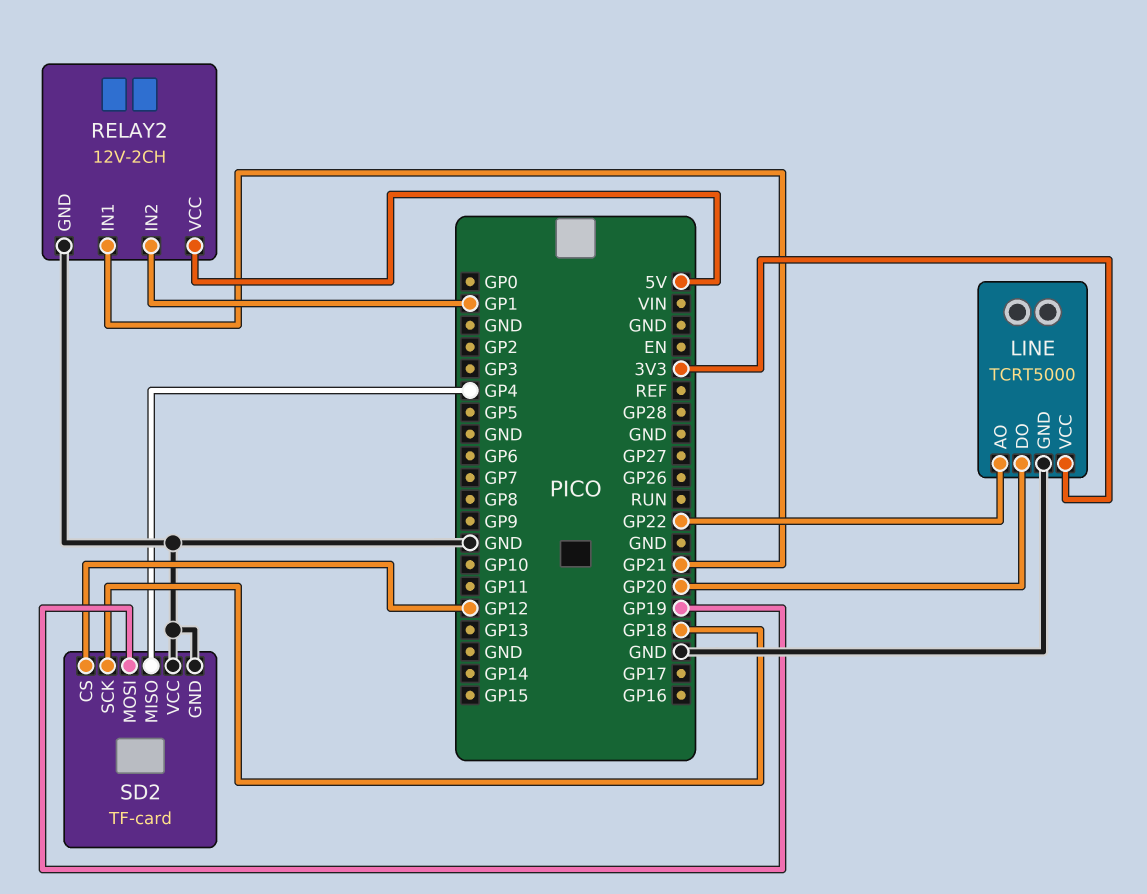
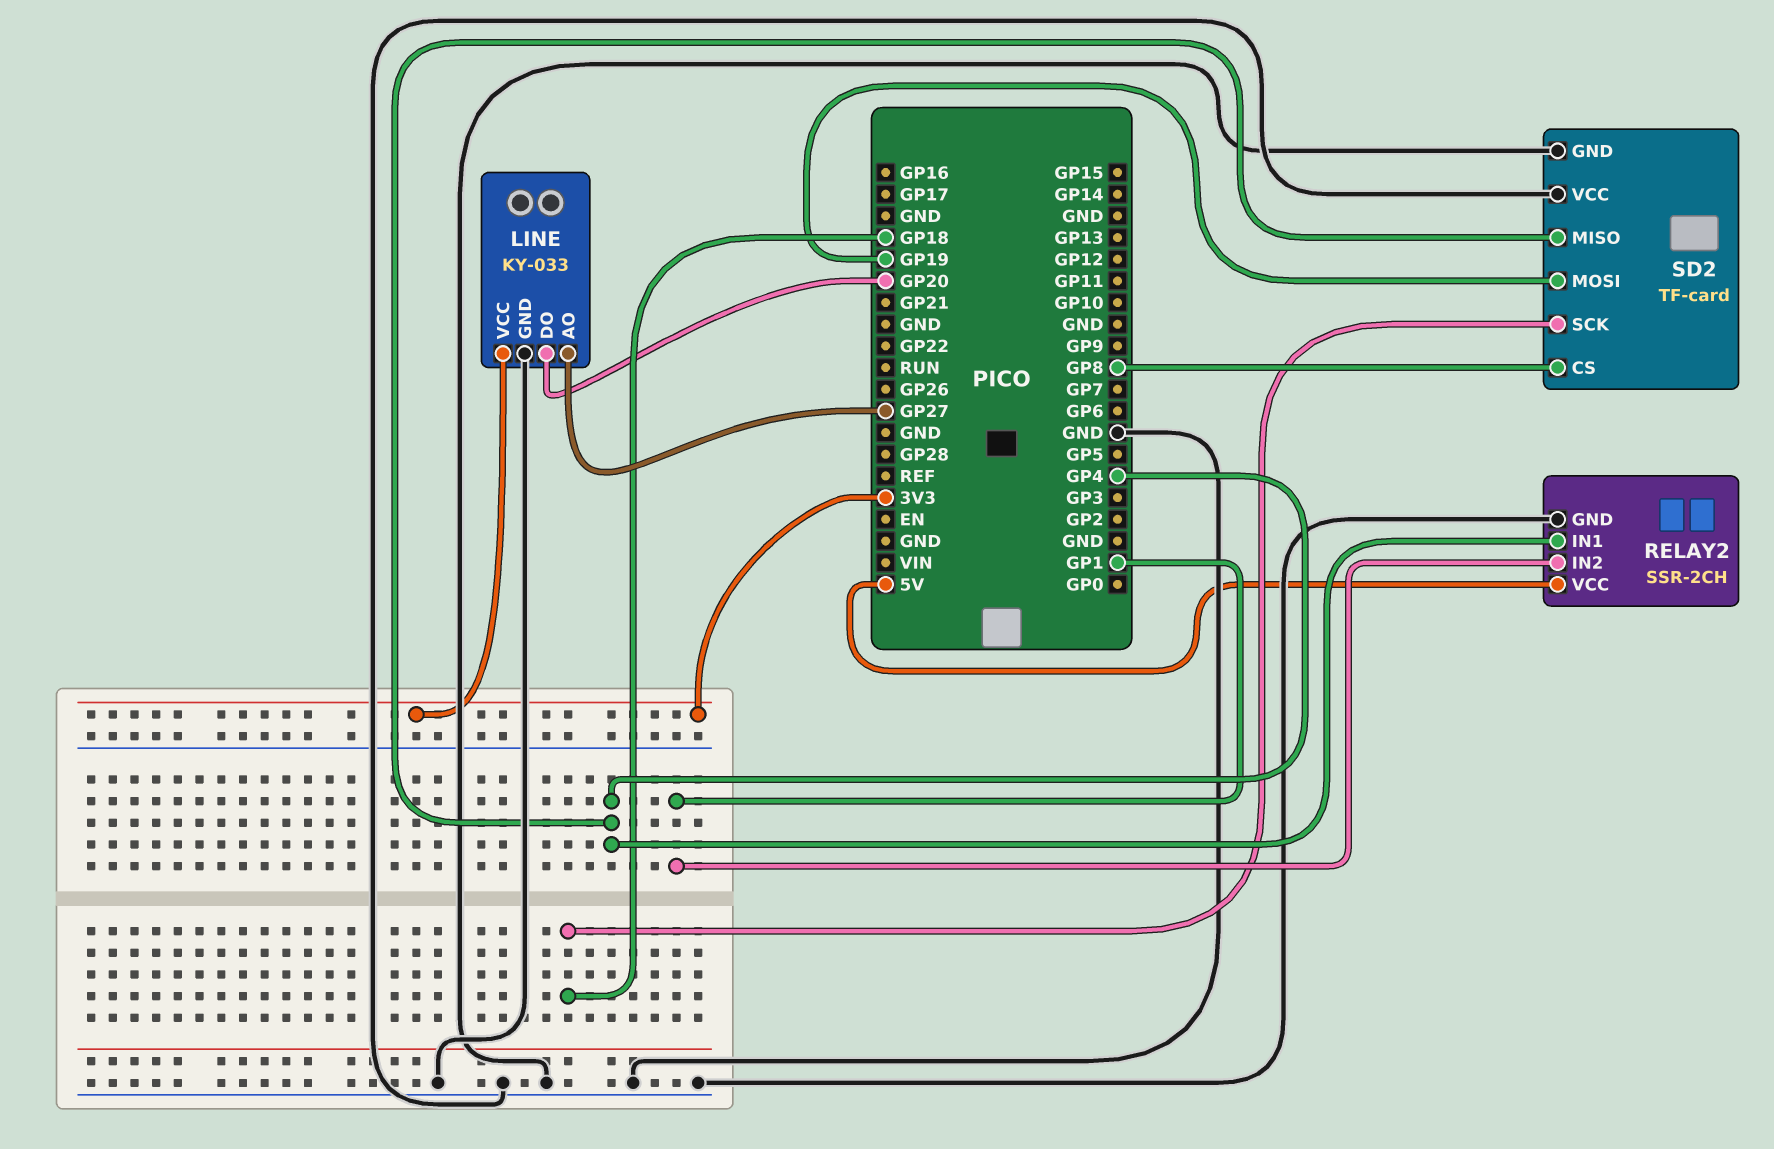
LINE: TCRT5000 -> KY-033
LINE pin AO: GP22 -> GP27
RELAY2: 12V-2CH -> SSR-2CH
RELAY2 pin IN1: GP21 -> GP4
SD2 pin CS: GP12 -> GP8

